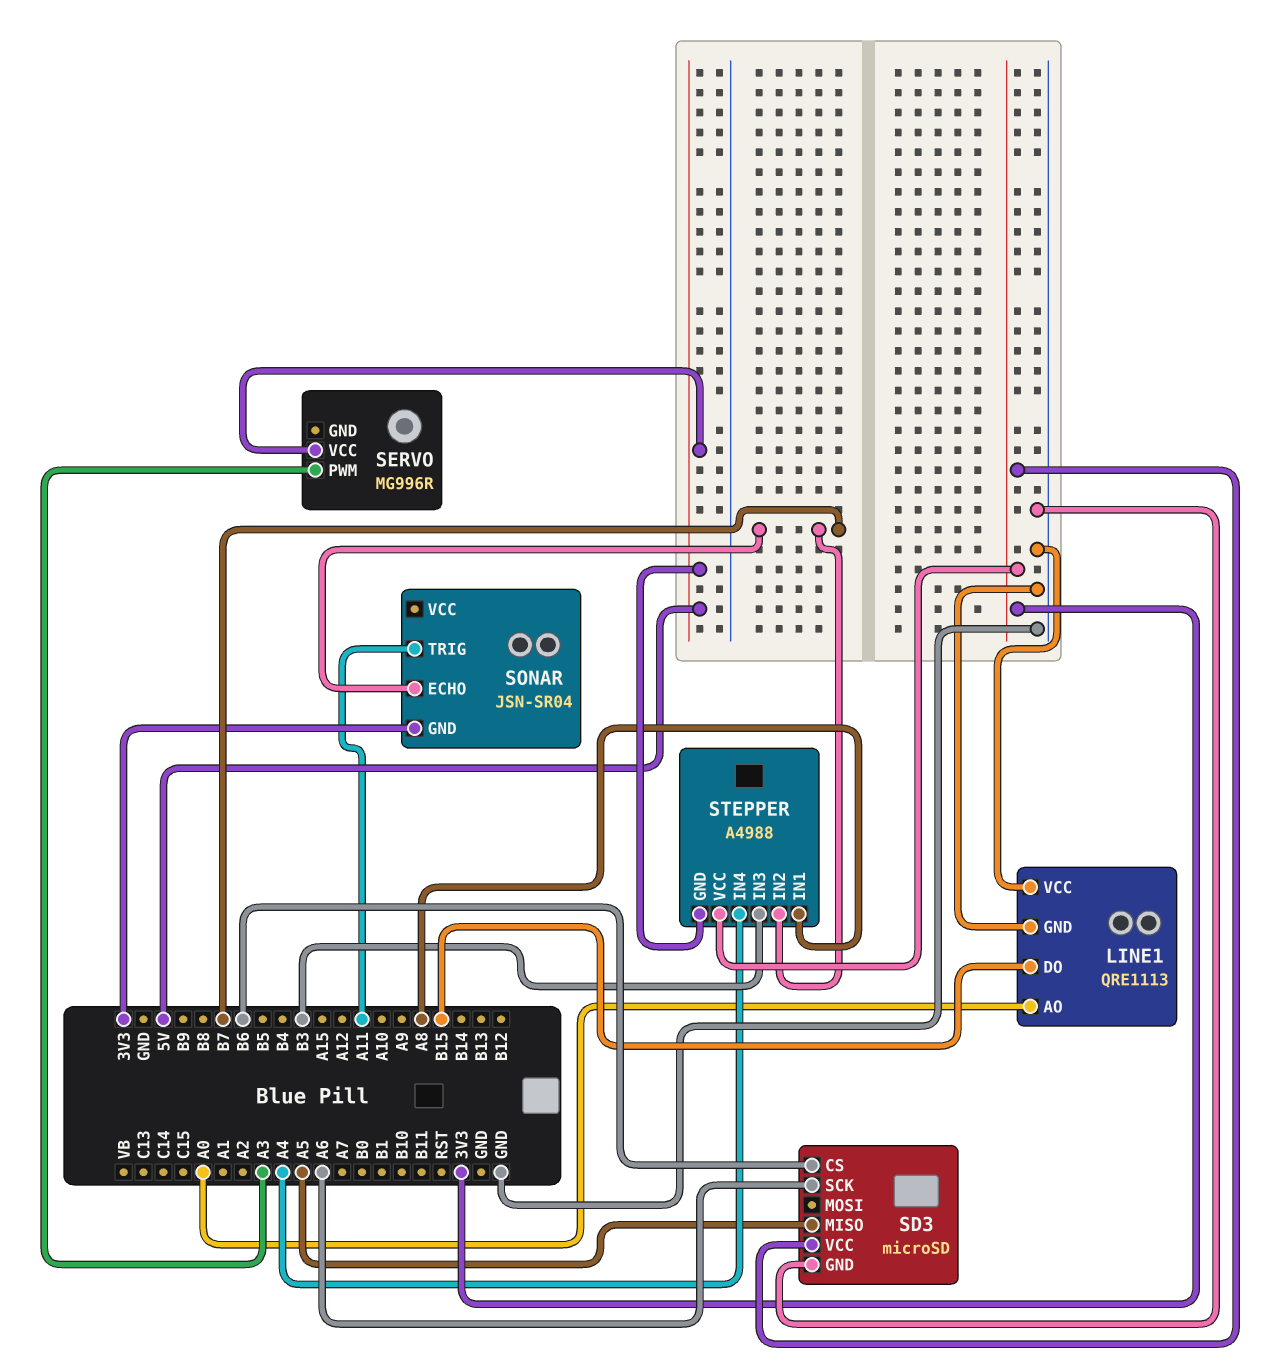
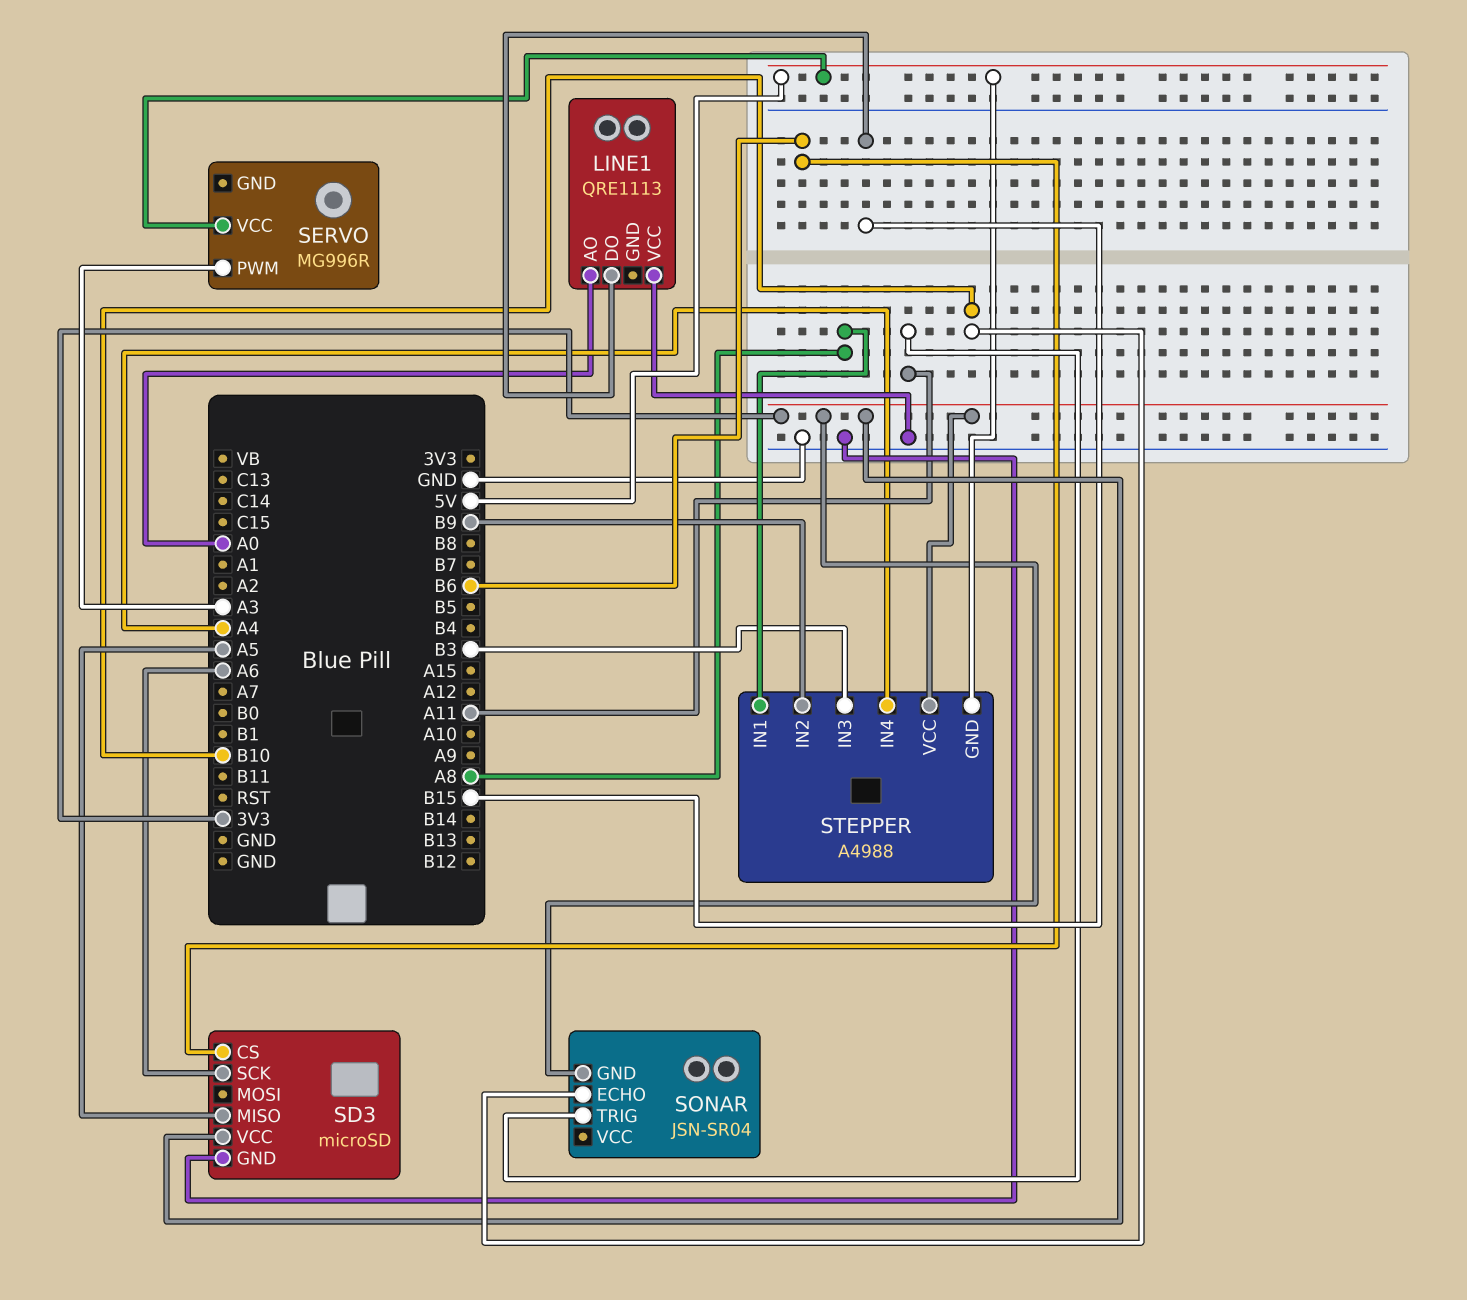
LINE1 pin GND: GND -> none
SONAR pin ECHO: B7 -> B10
STEPPER pin IN2: B7 -> B9

